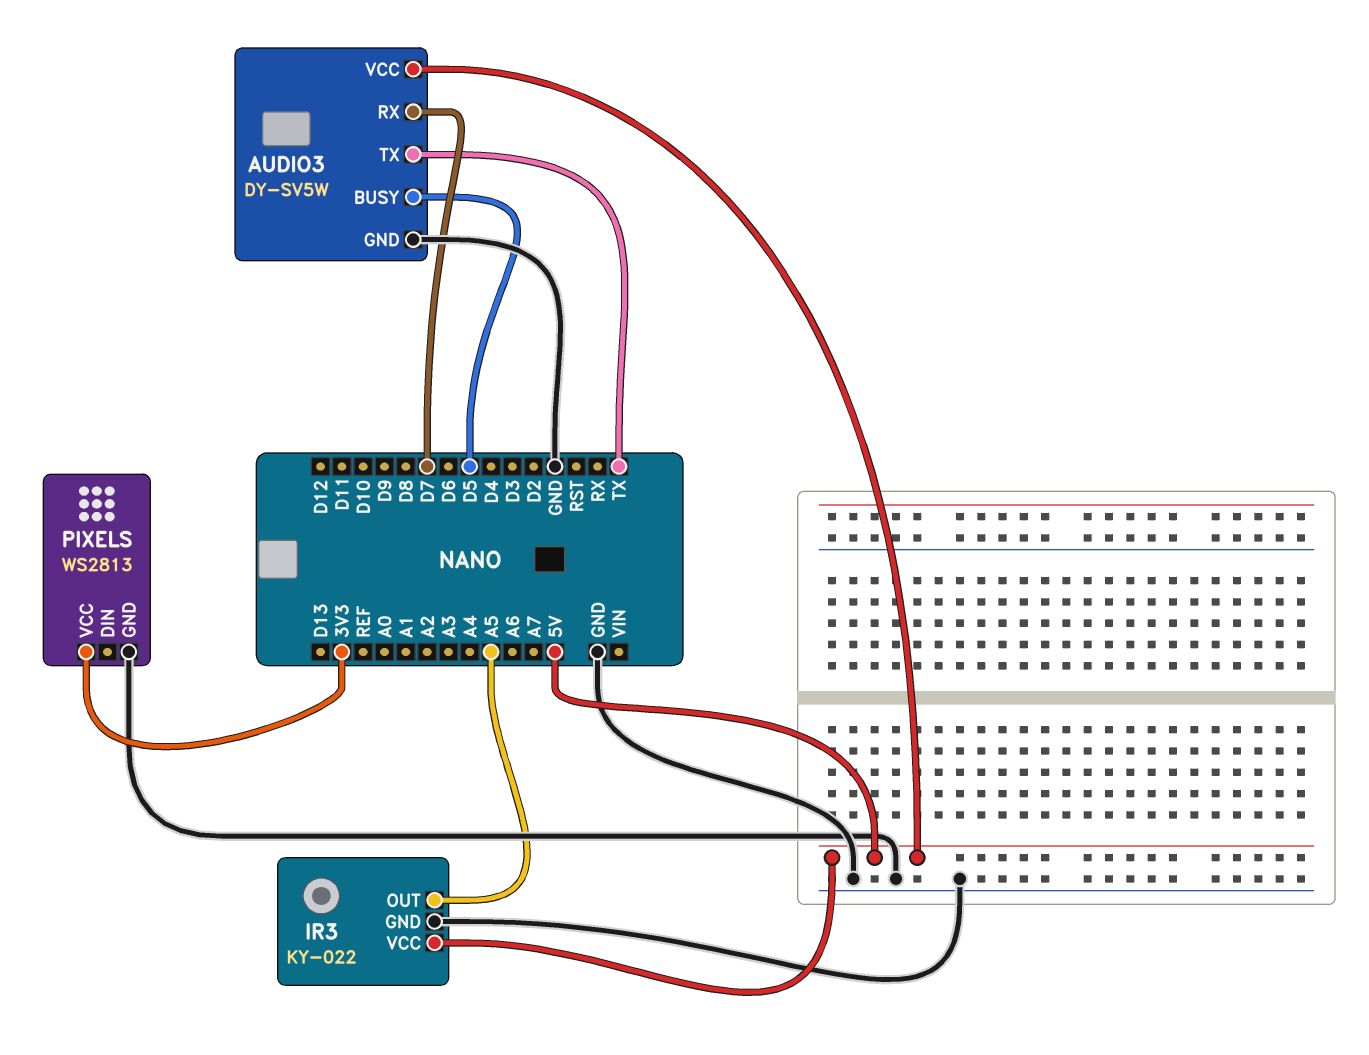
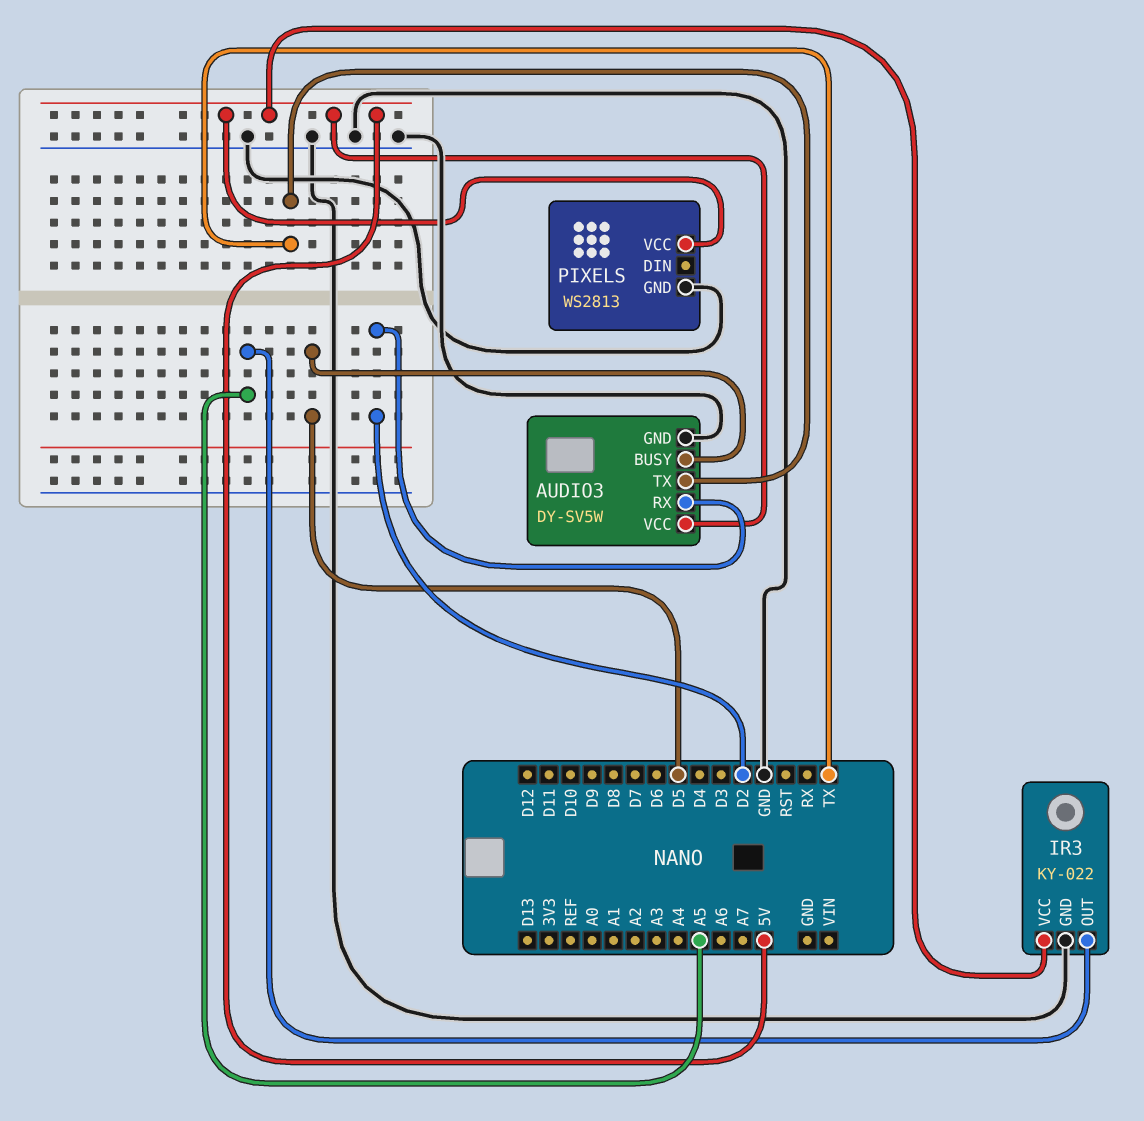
AUDIO3 pin RX: D7 -> D2
PIXELS pin VCC: 3V3 -> 5V

